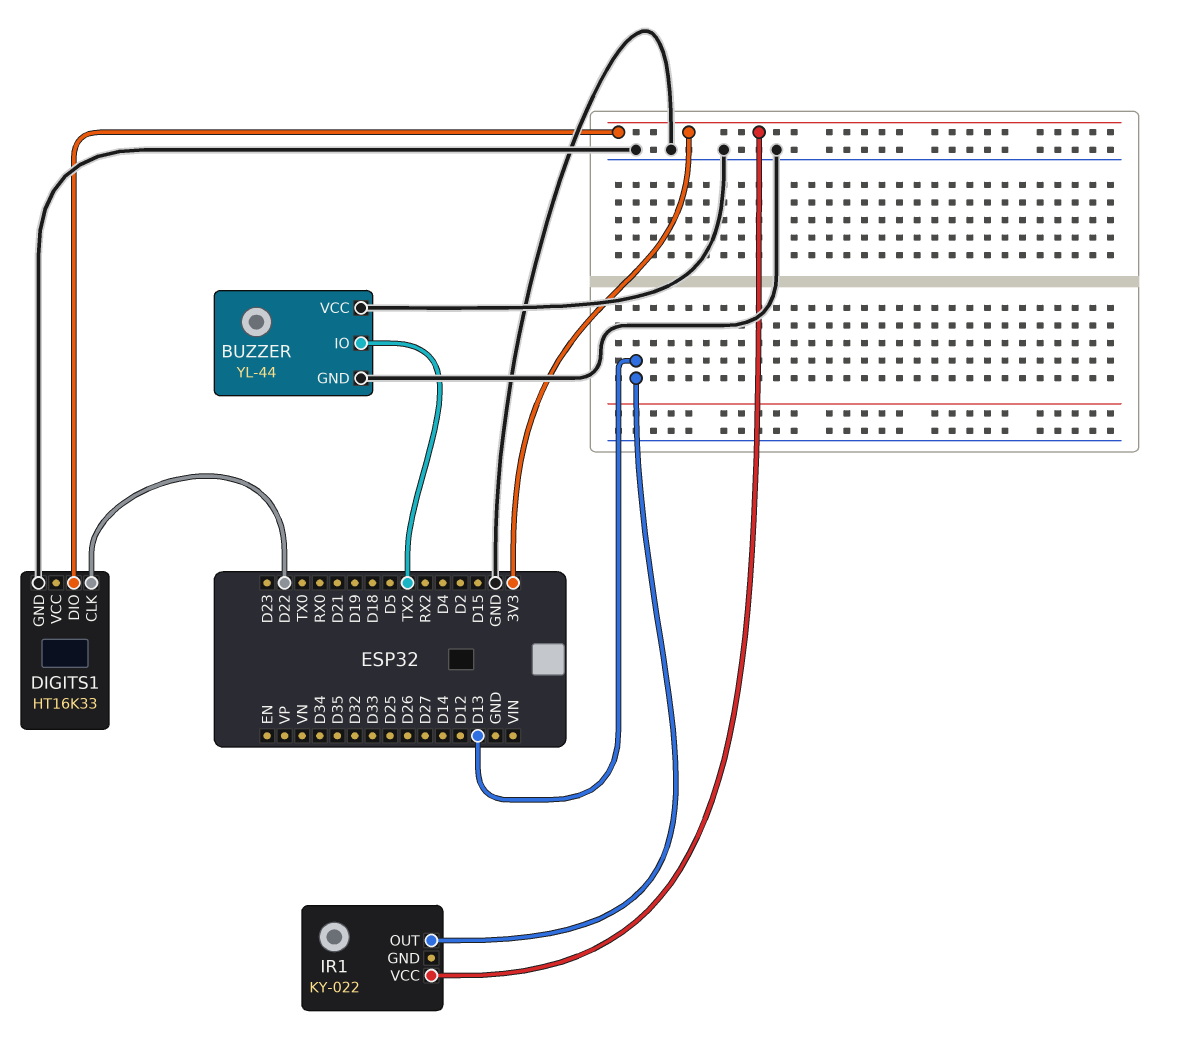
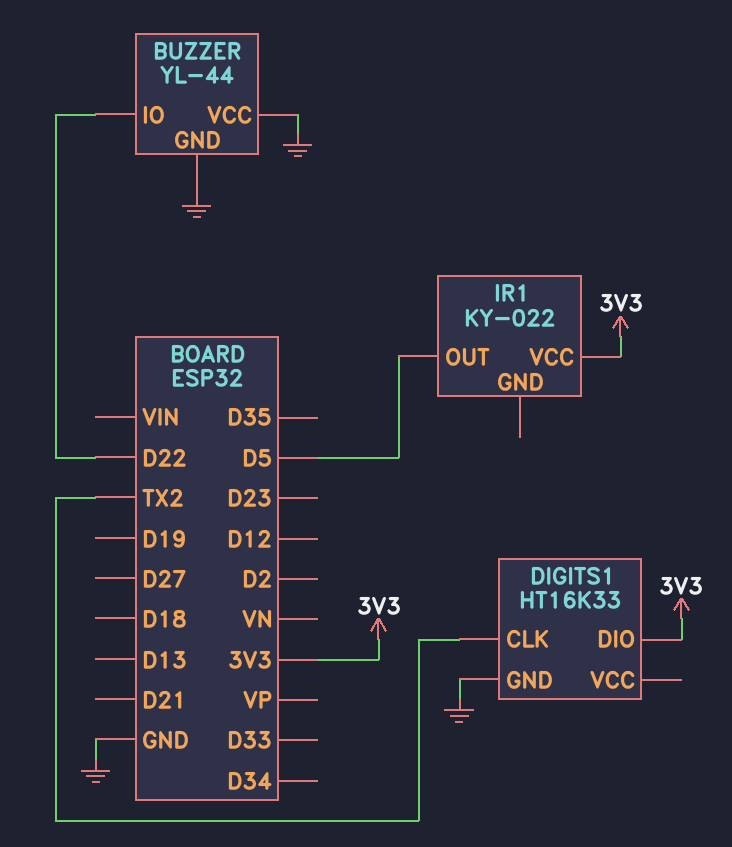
BUZZER pin IO: TX2 -> D22
DIGITS1 pin CLK: D22 -> TX2
IR1 pin OUT: D13 -> D5

